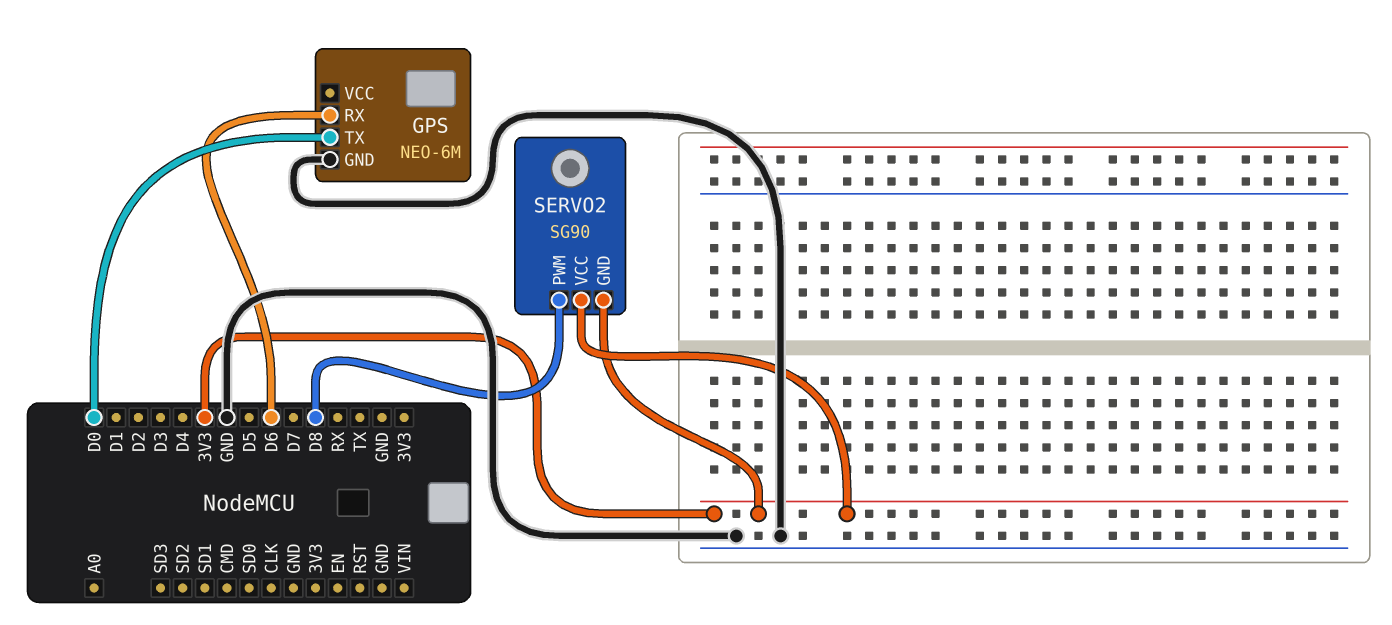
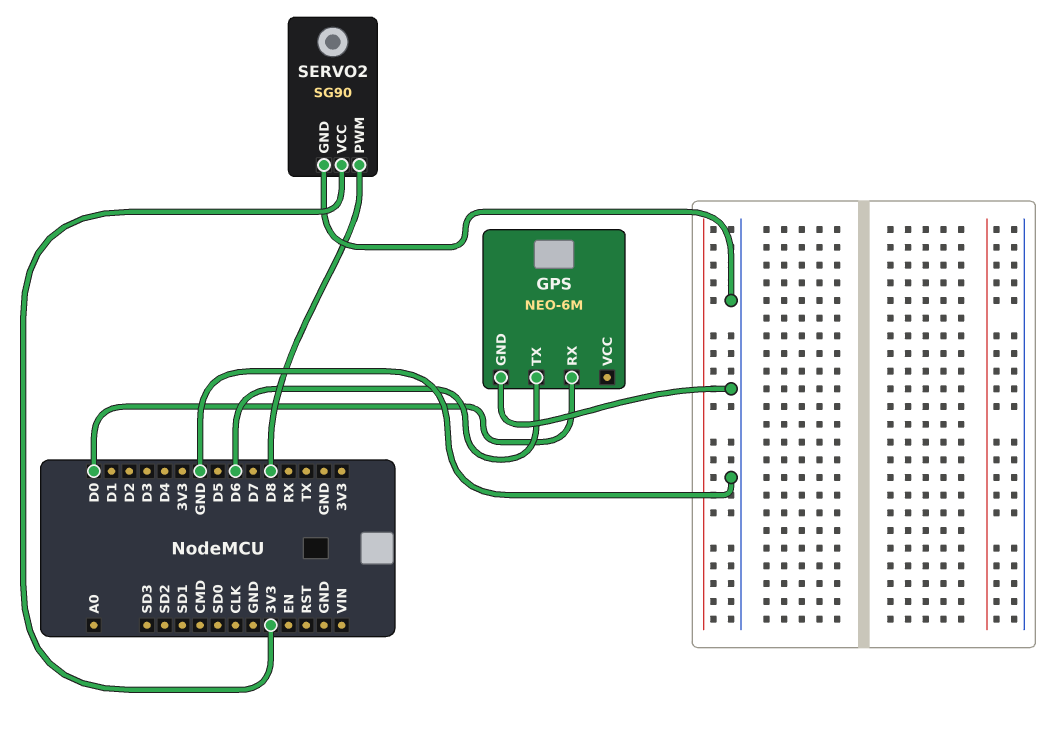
GPS pin RX: D6 -> D0
GPS pin TX: D0 -> D6
SERVO2 pin GND: 3V3 -> GND

